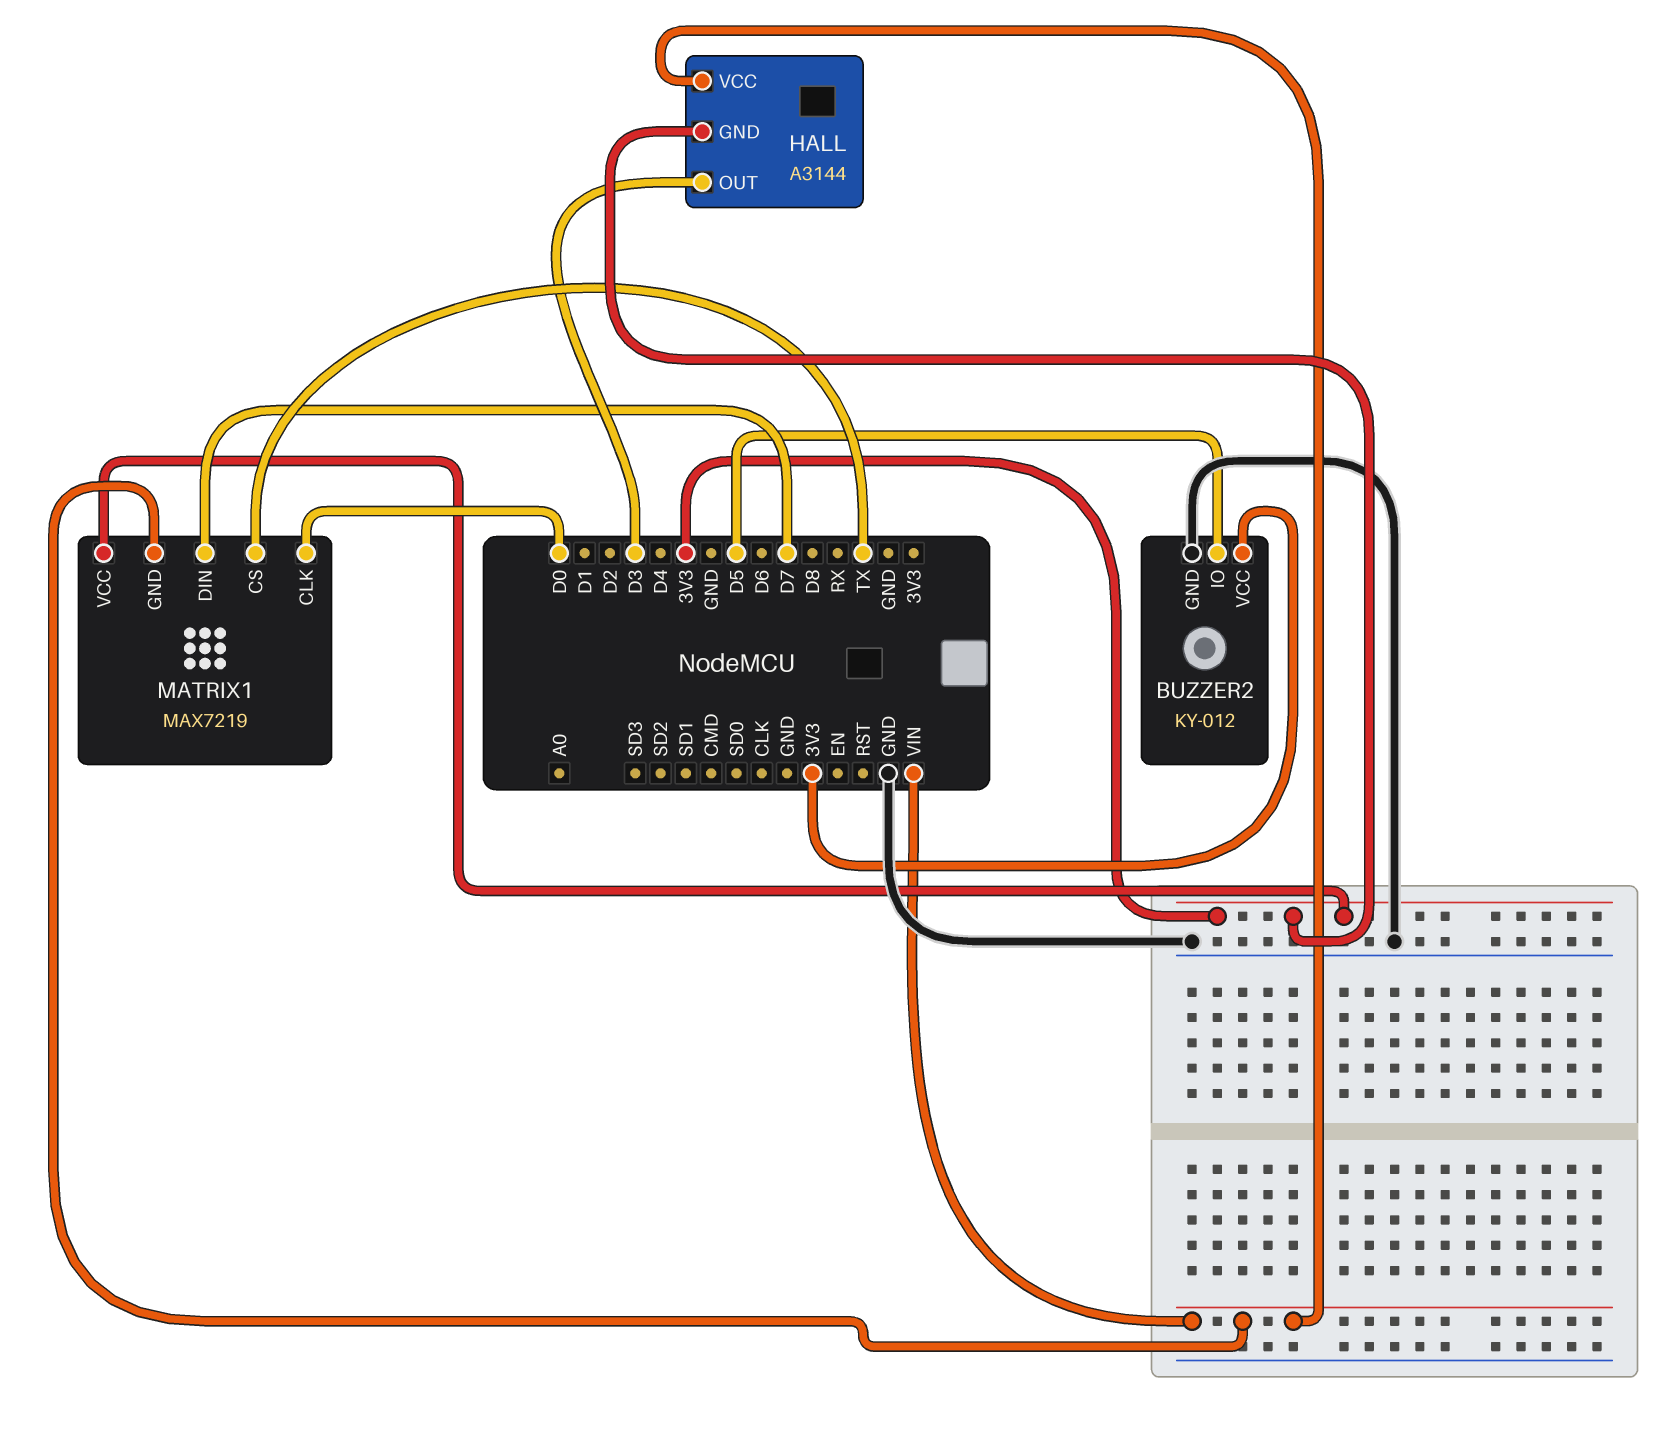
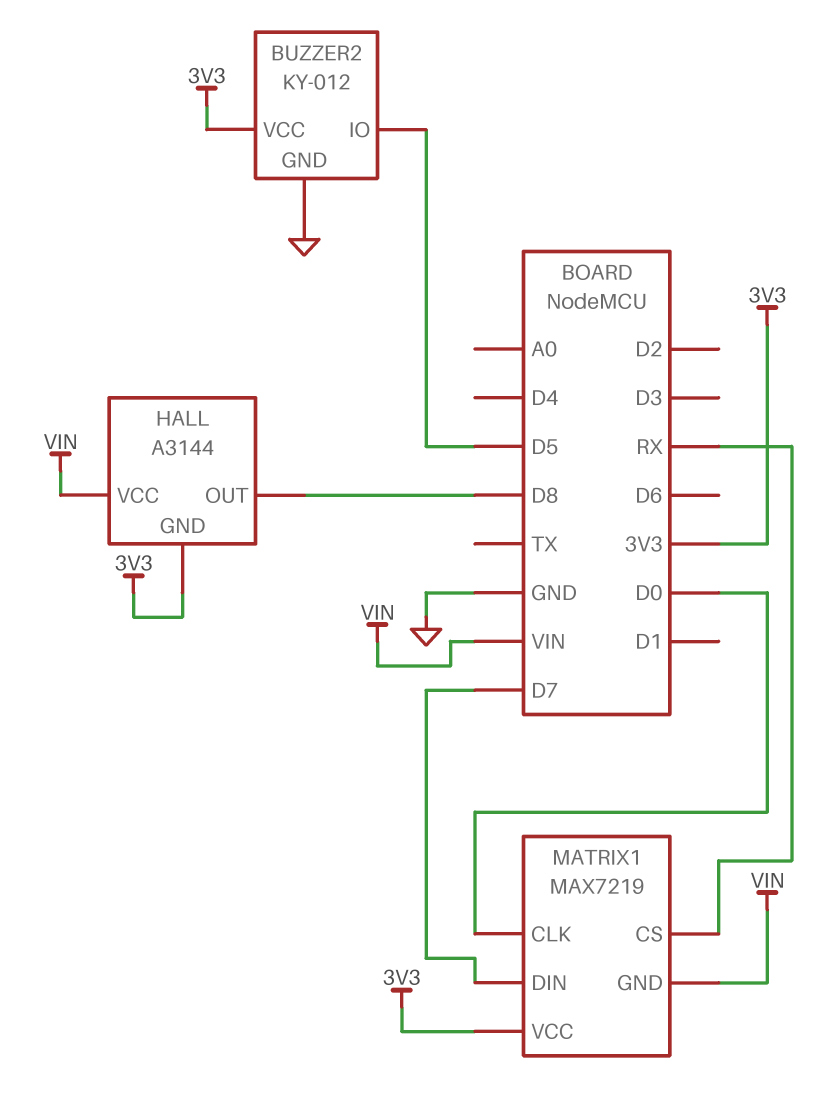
HALL pin OUT: D3 -> D8
MATRIX1 pin CS: TX -> RX

